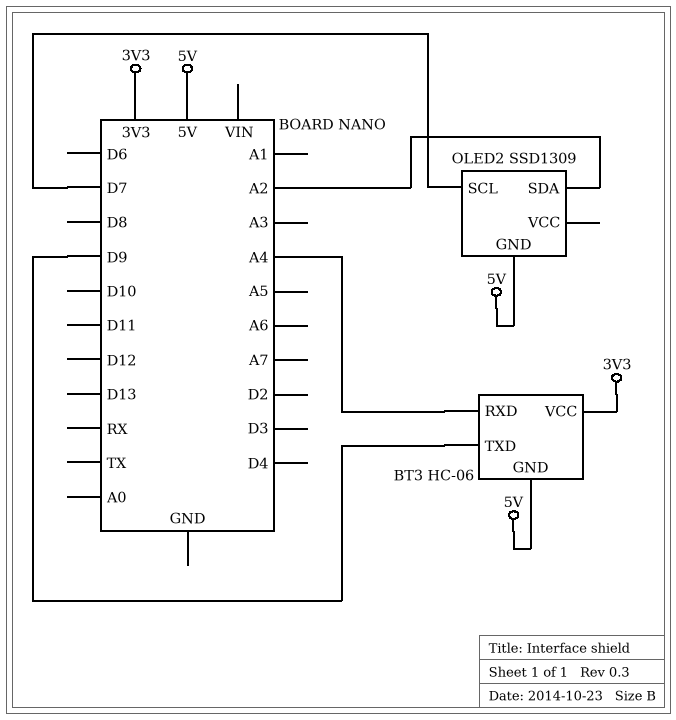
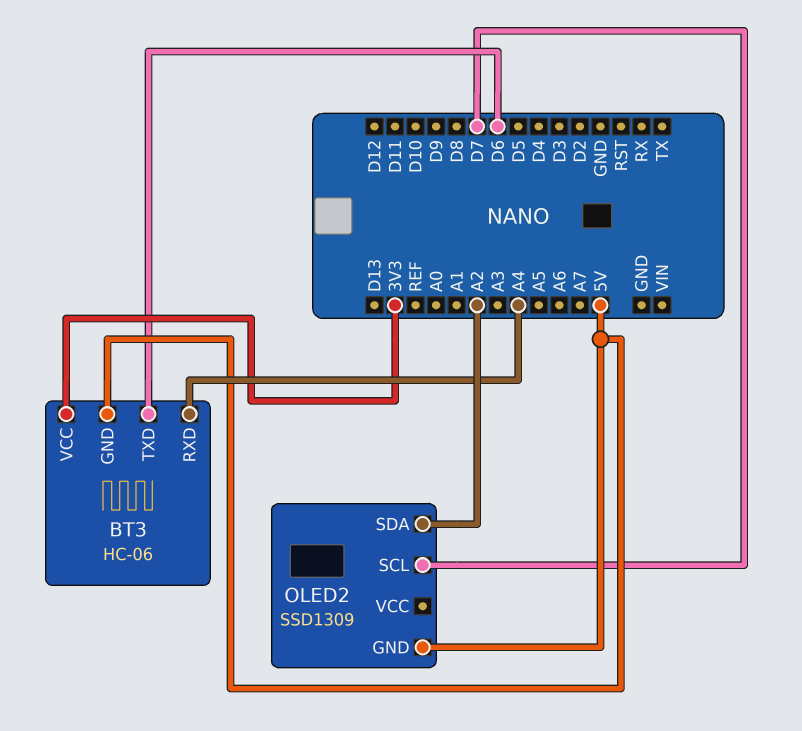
BT3 pin TXD: D9 -> D6

